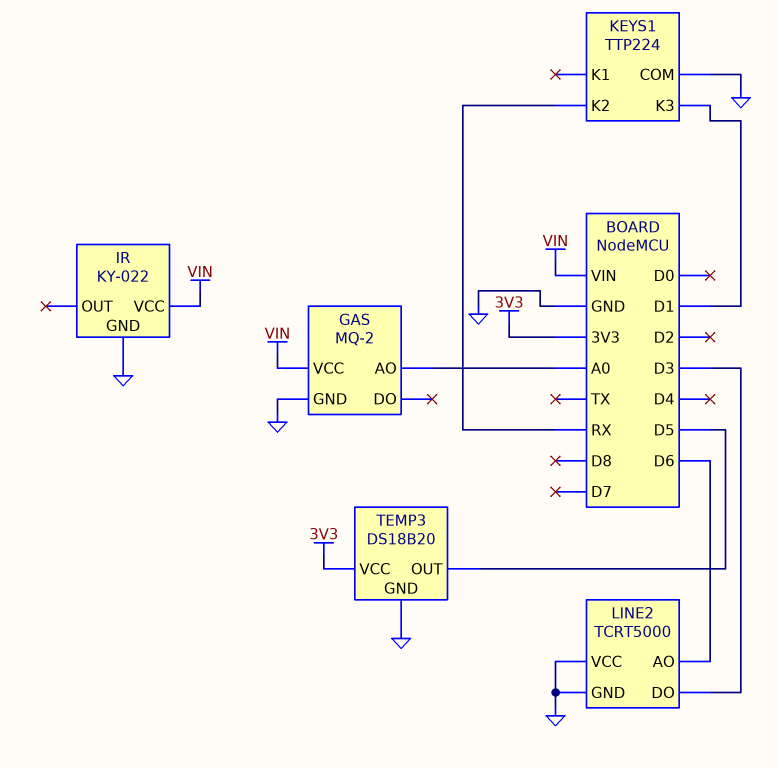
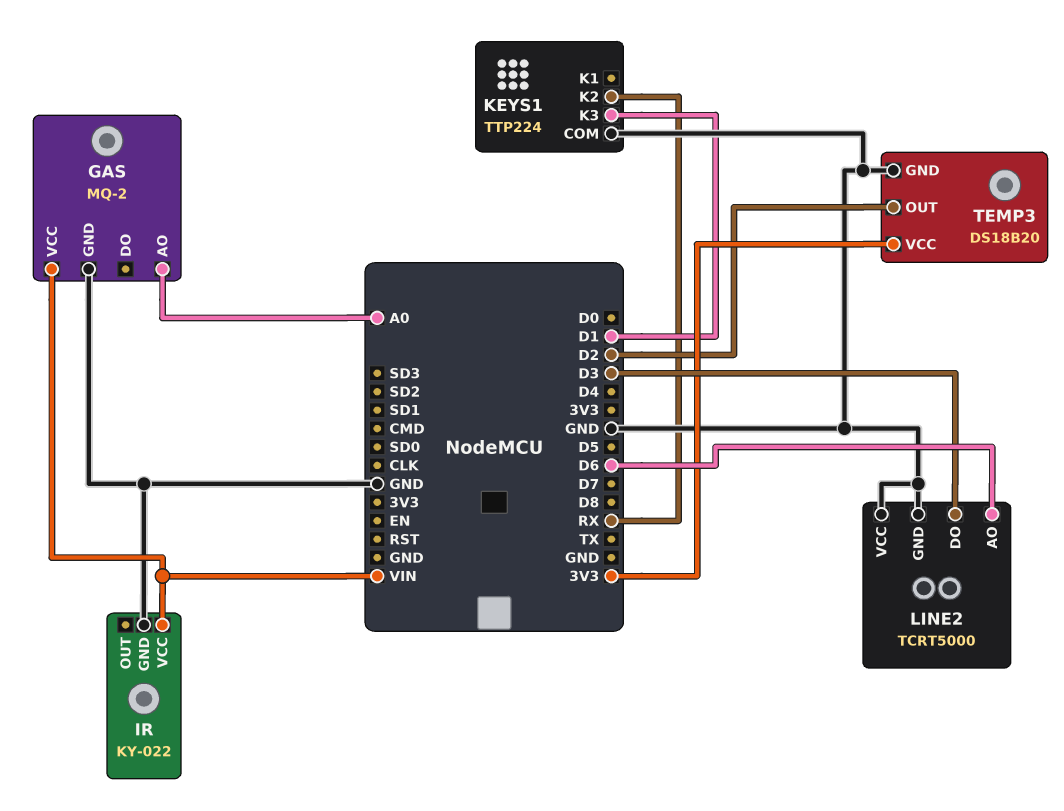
TEMP3 pin OUT: D5 -> D2

